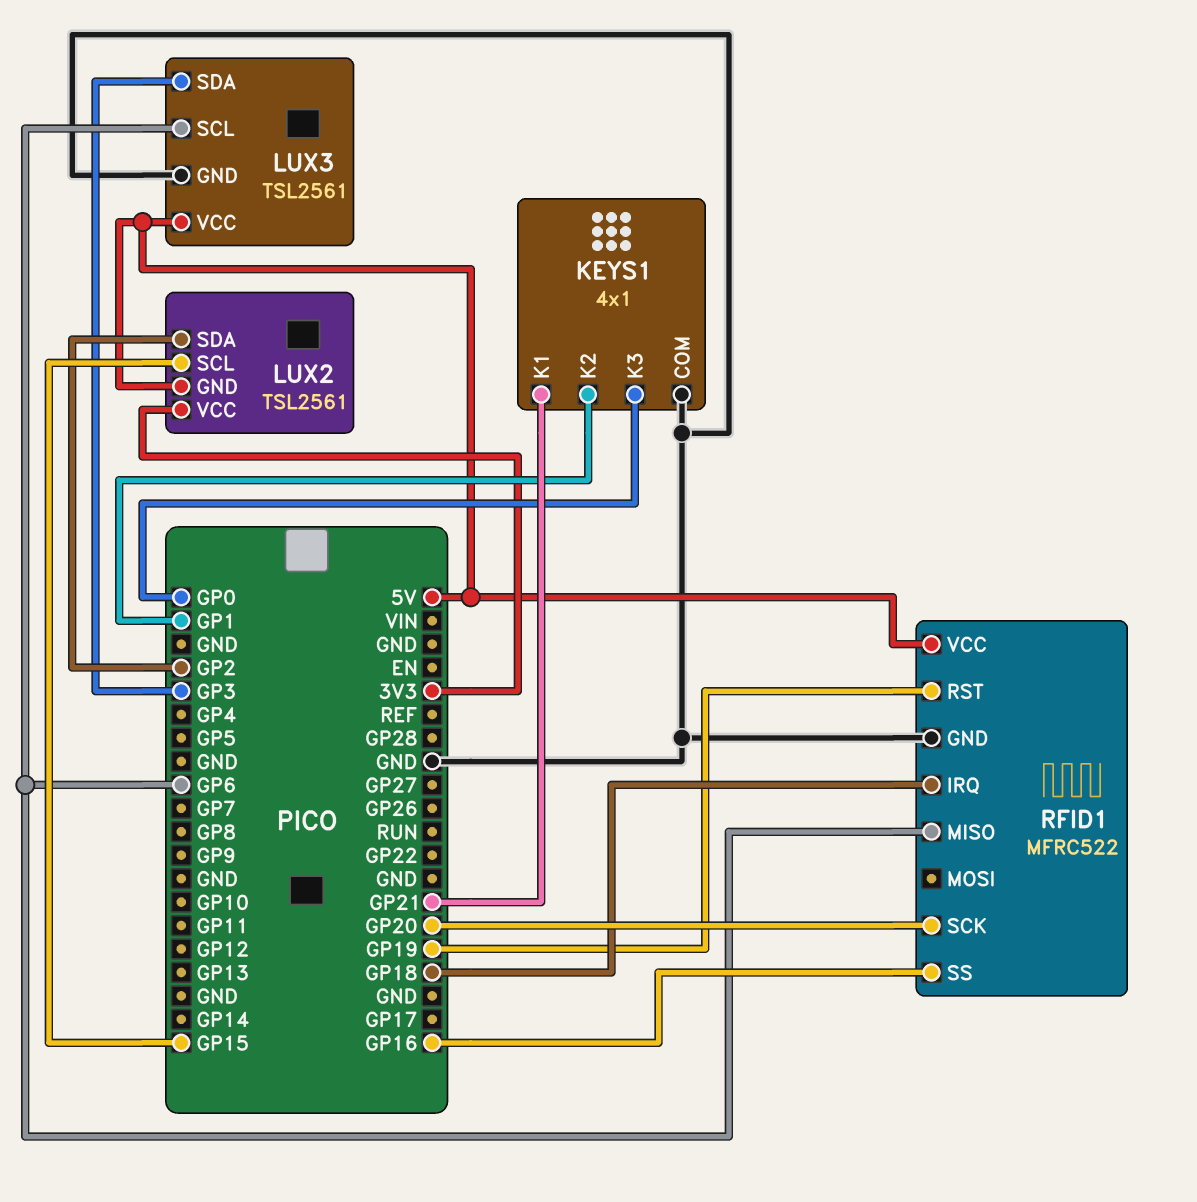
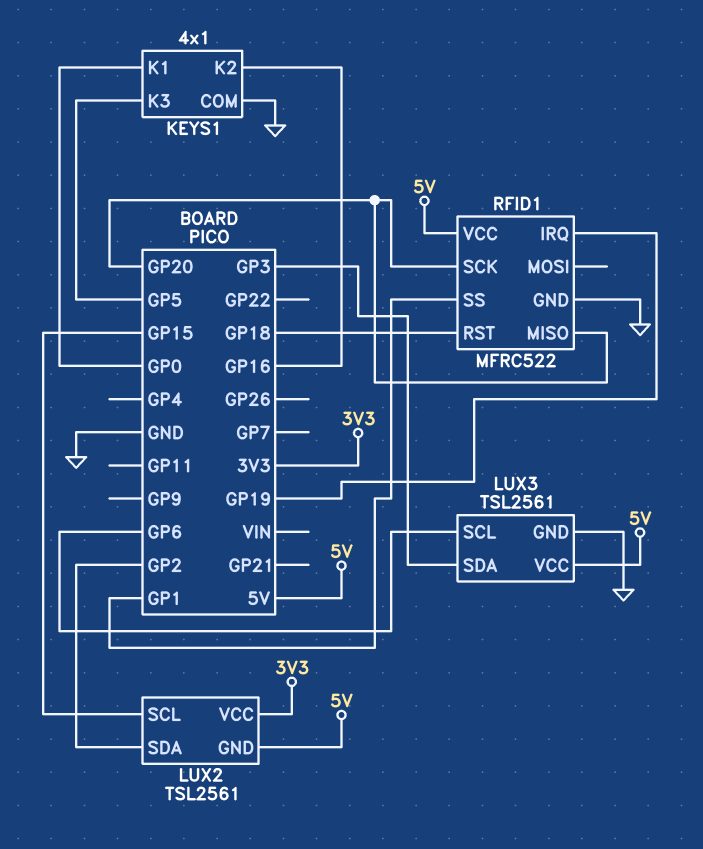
KEYS1 pin K1: GP21 -> GP0
KEYS1 pin K2: GP1 -> GP16
KEYS1 pin K3: GP0 -> GP5
RFID1 pin IRQ: GP18 -> GP19
RFID1 pin MISO: GP6 -> GP20
RFID1 pin RST: GP19 -> GP18
RFID1 pin SS: GP16 -> GP1

